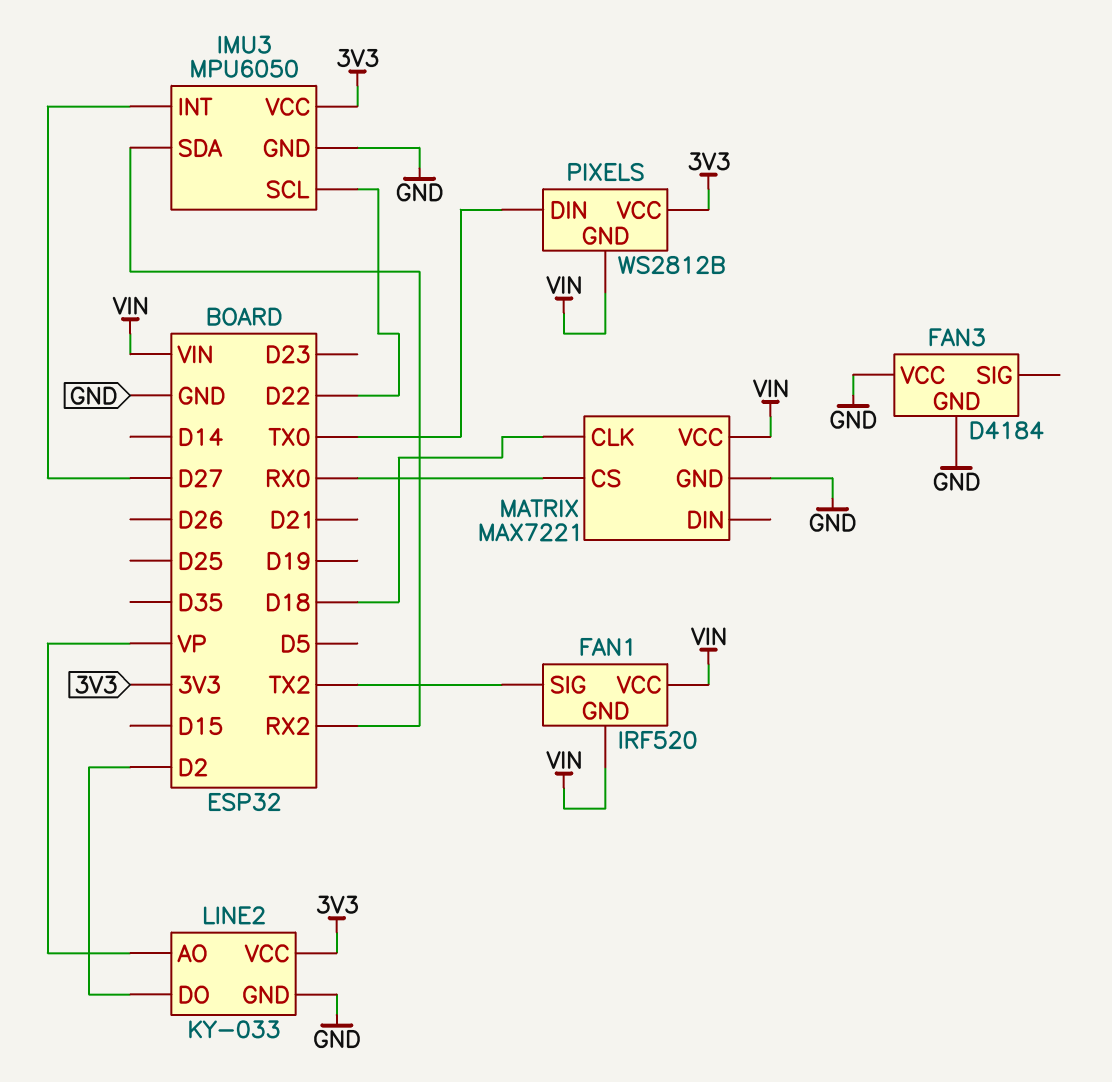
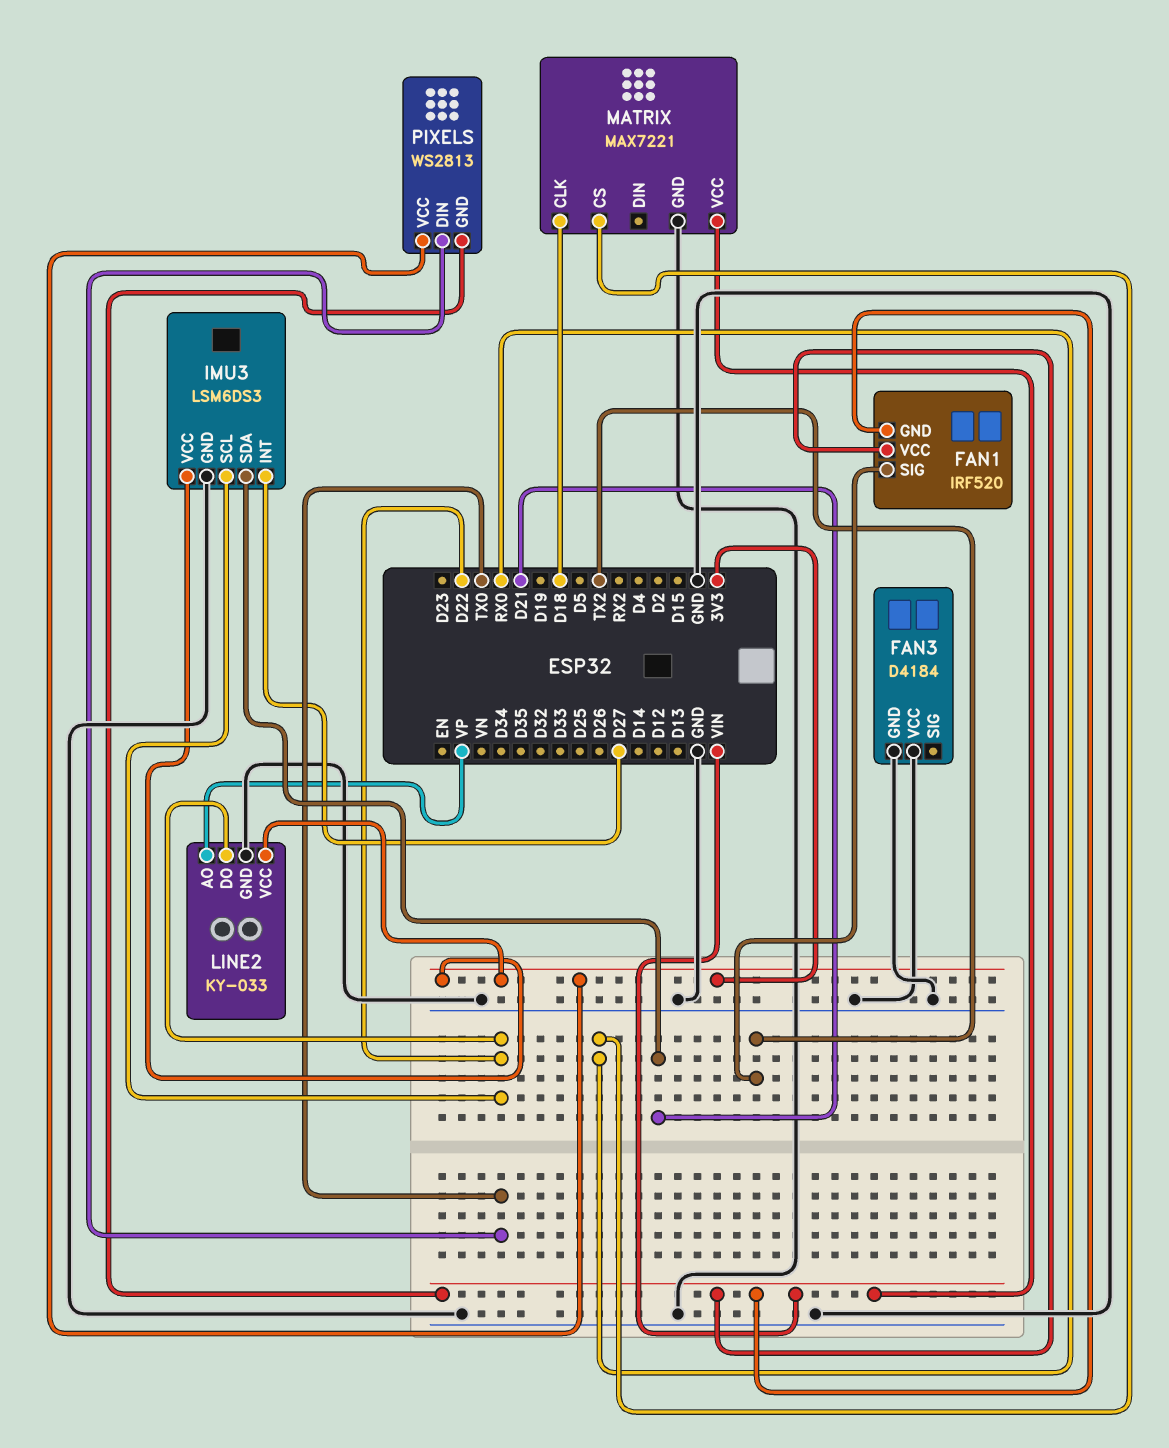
IMU3: MPU6050 -> LSM6DS3
IMU3 pin SDA: RX2 -> D21
LINE2 pin DO: D2 -> D22
PIXELS: WS2812B -> WS2813

